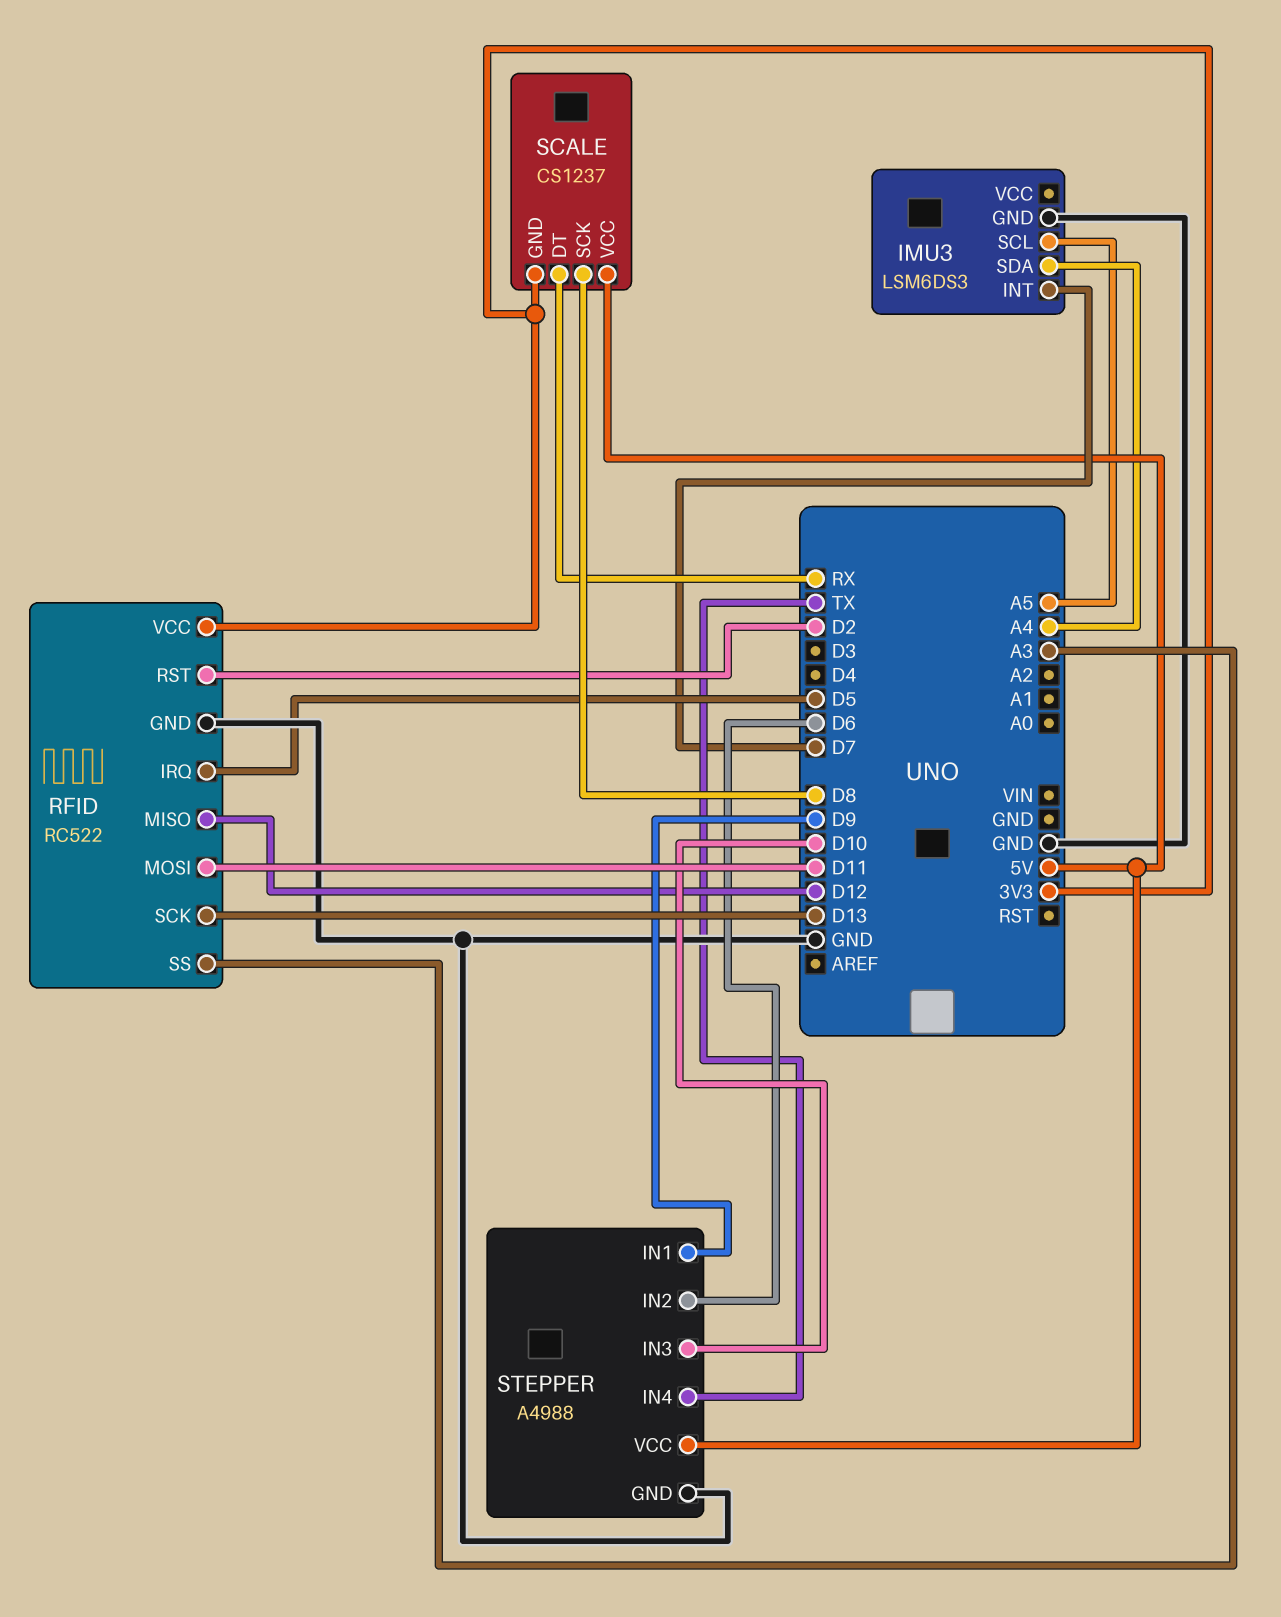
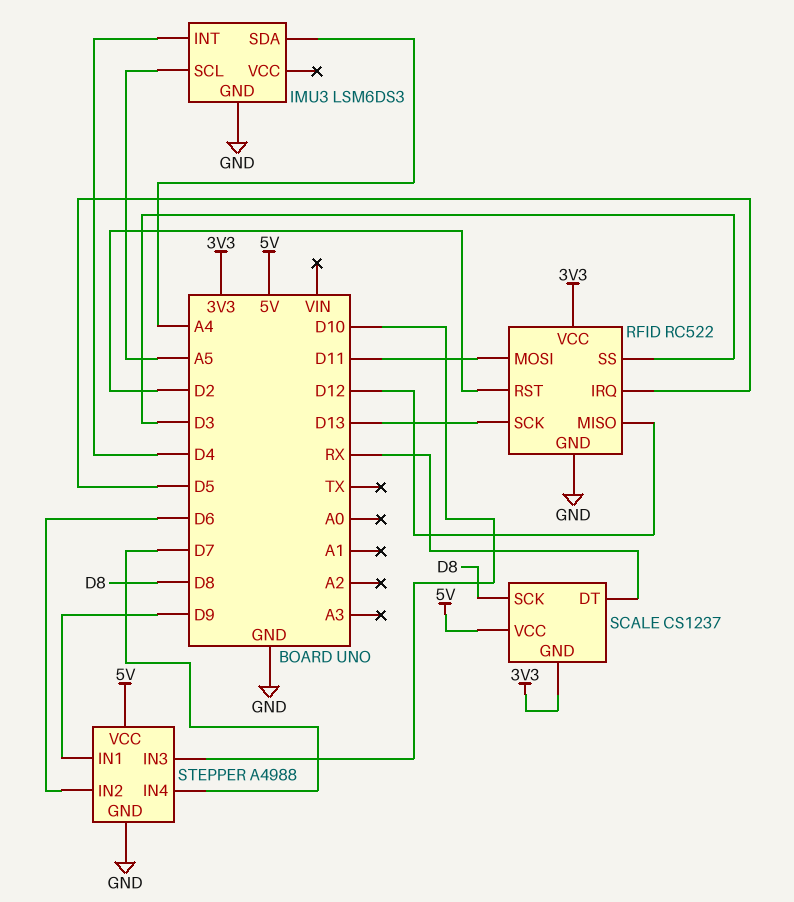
IMU3 pin INT: D7 -> D4
RFID pin SS: A3 -> D3
STEPPER pin IN4: TX -> D7

